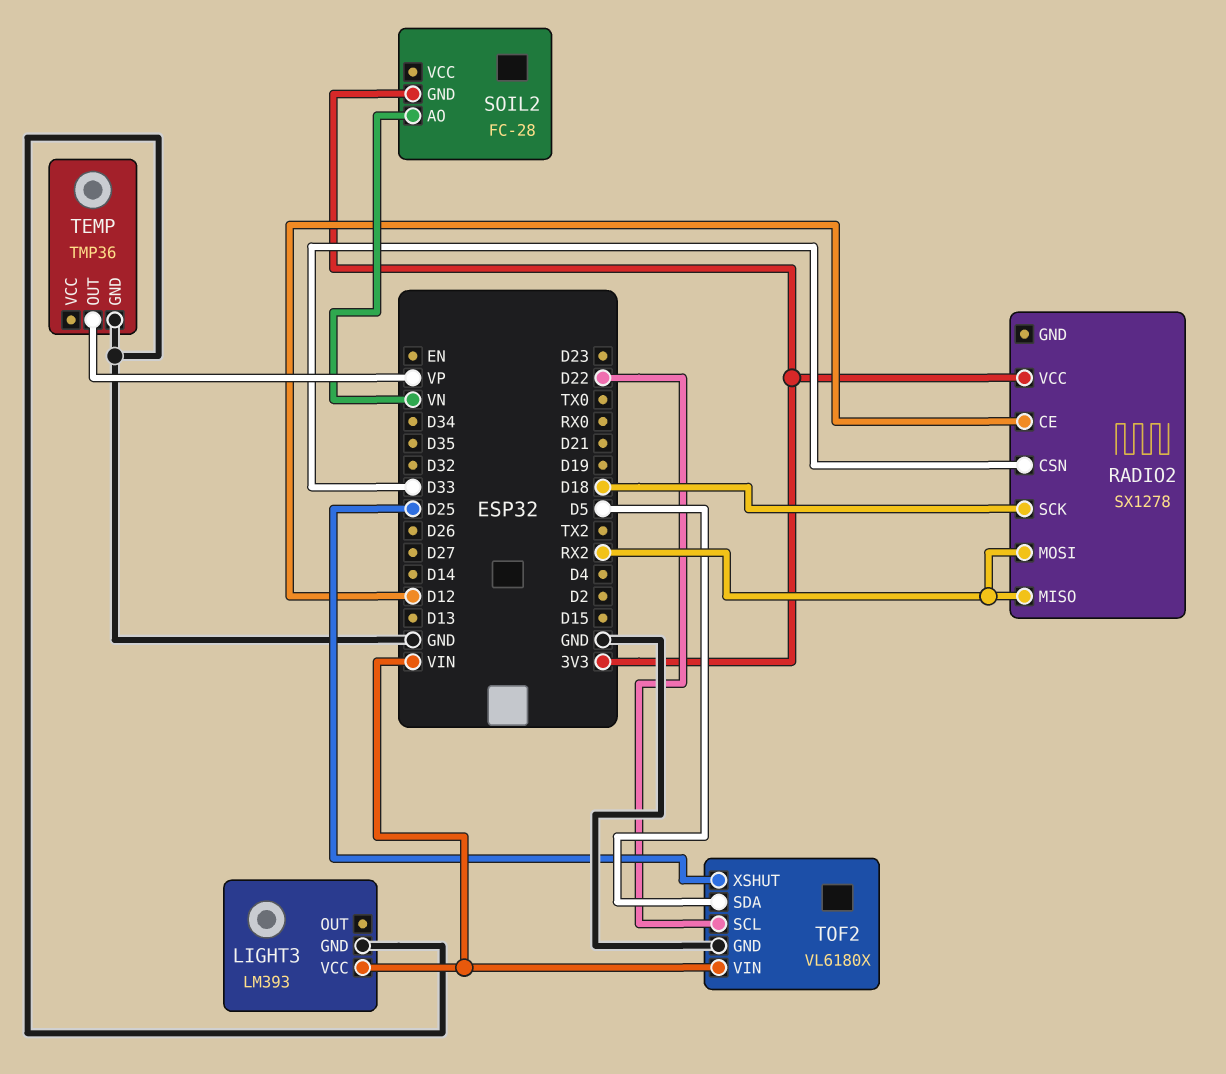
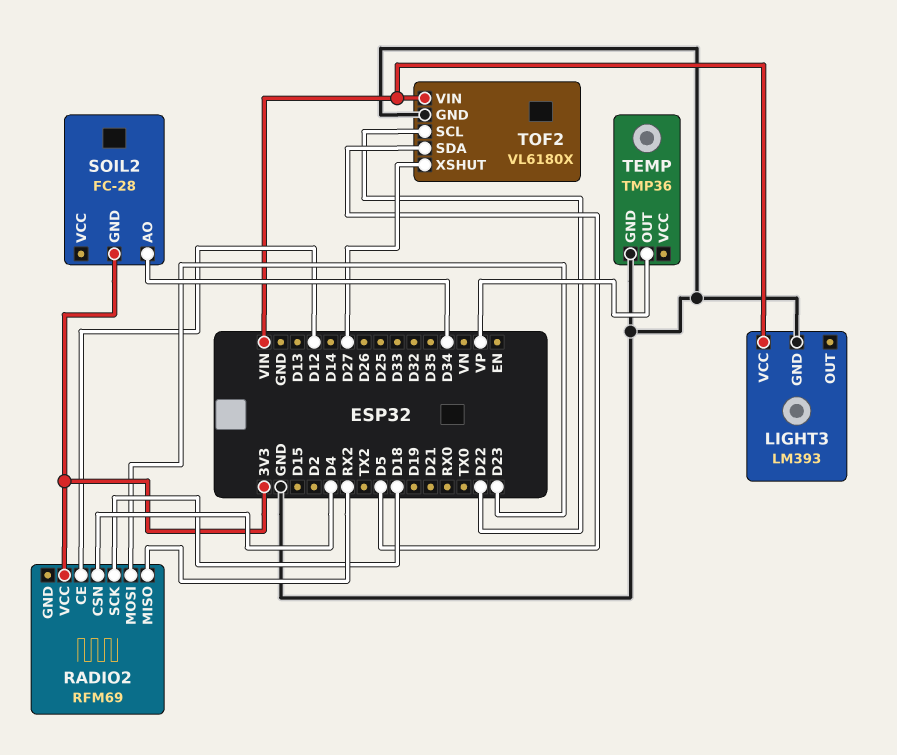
RADIO2: SX1278 -> RFM69
RADIO2 pin CSN: D33 -> D4
RADIO2 pin MOSI: RX2 -> D23
SOIL2 pin AO: VN -> D34
TOF2 pin XSHUT: D25 -> D27

